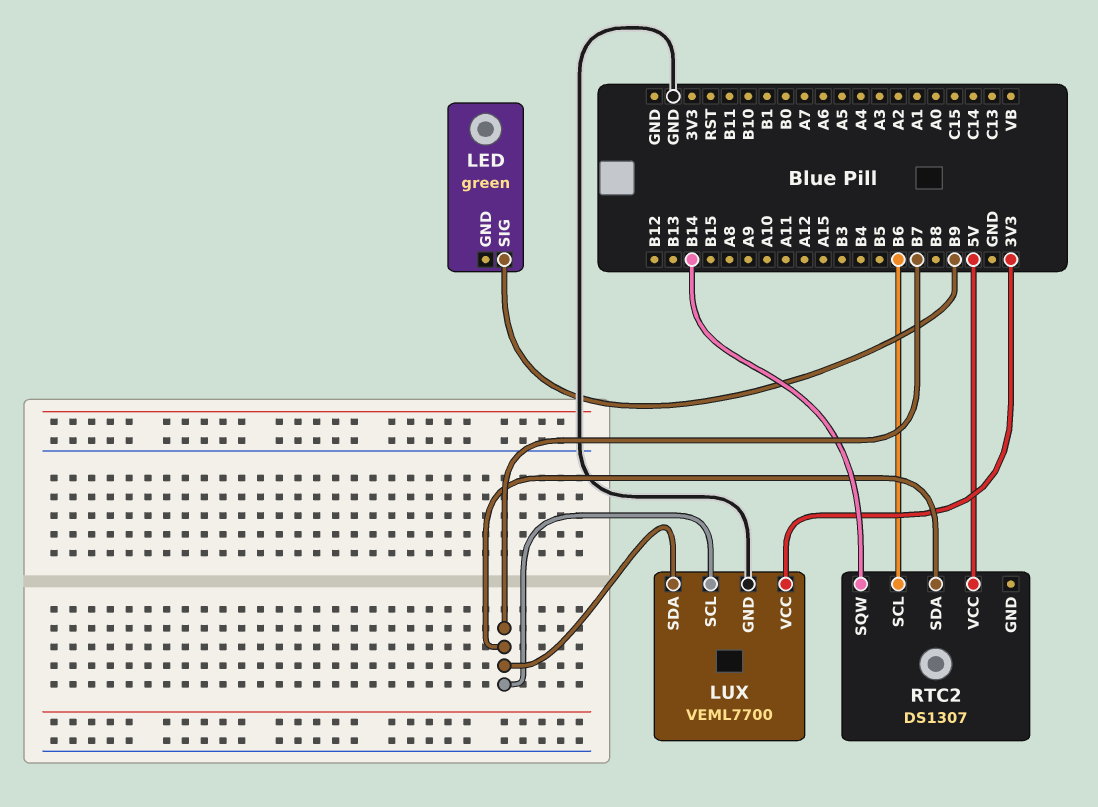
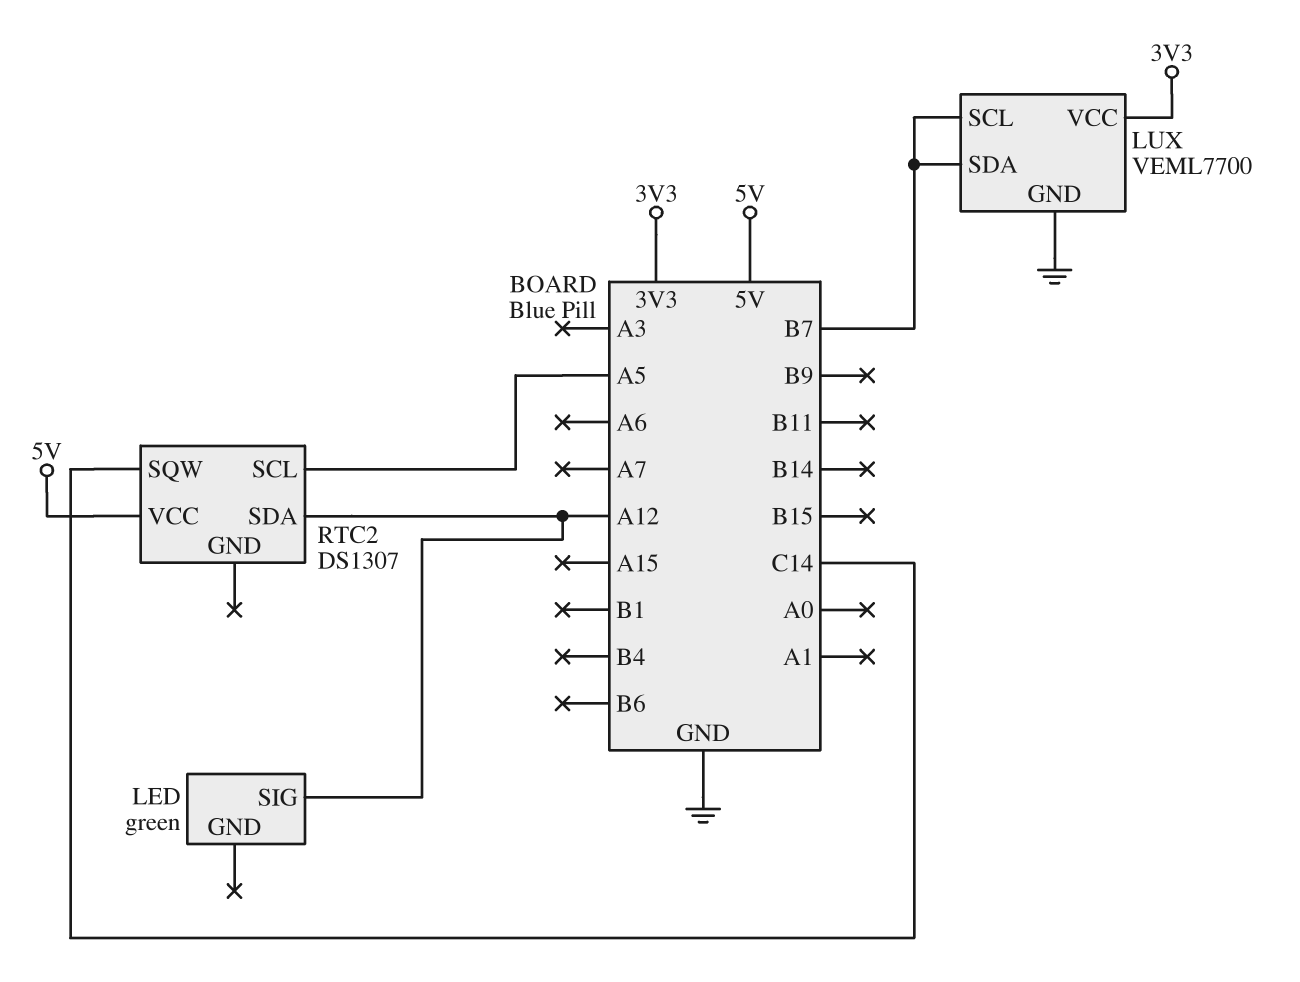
LED pin SIG: B9 -> A12
RTC2 pin SCL: B6 -> A5
RTC2 pin SDA: B7 -> A12
RTC2 pin SQW: B14 -> C14

